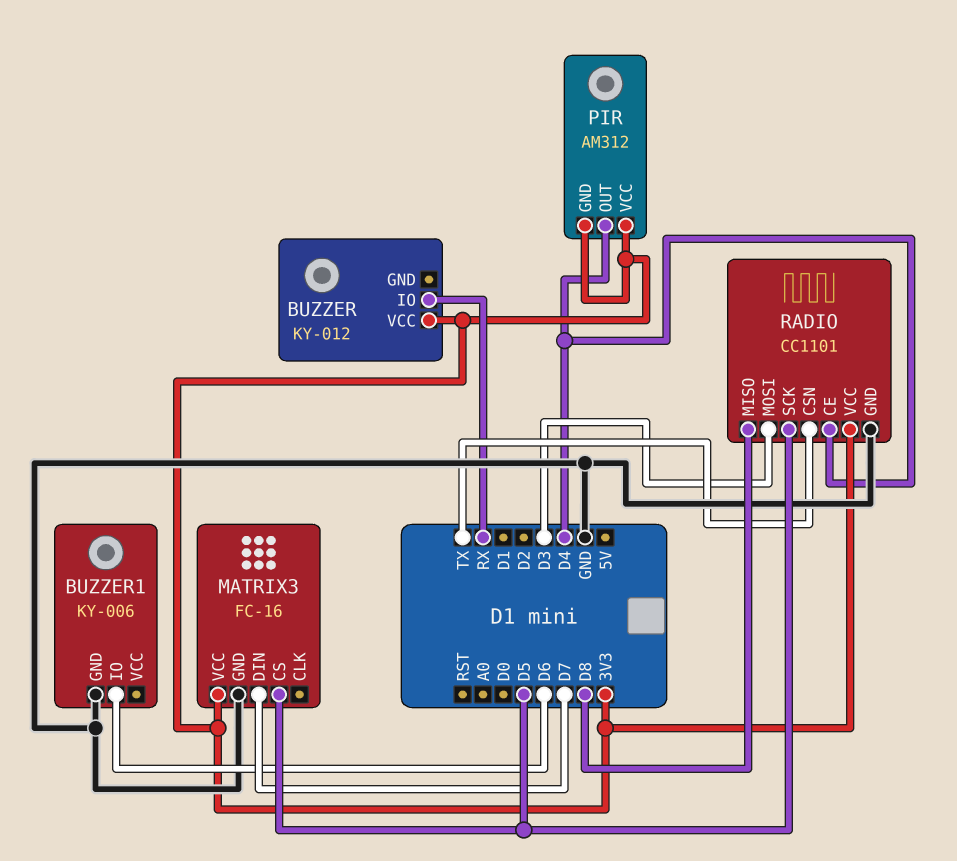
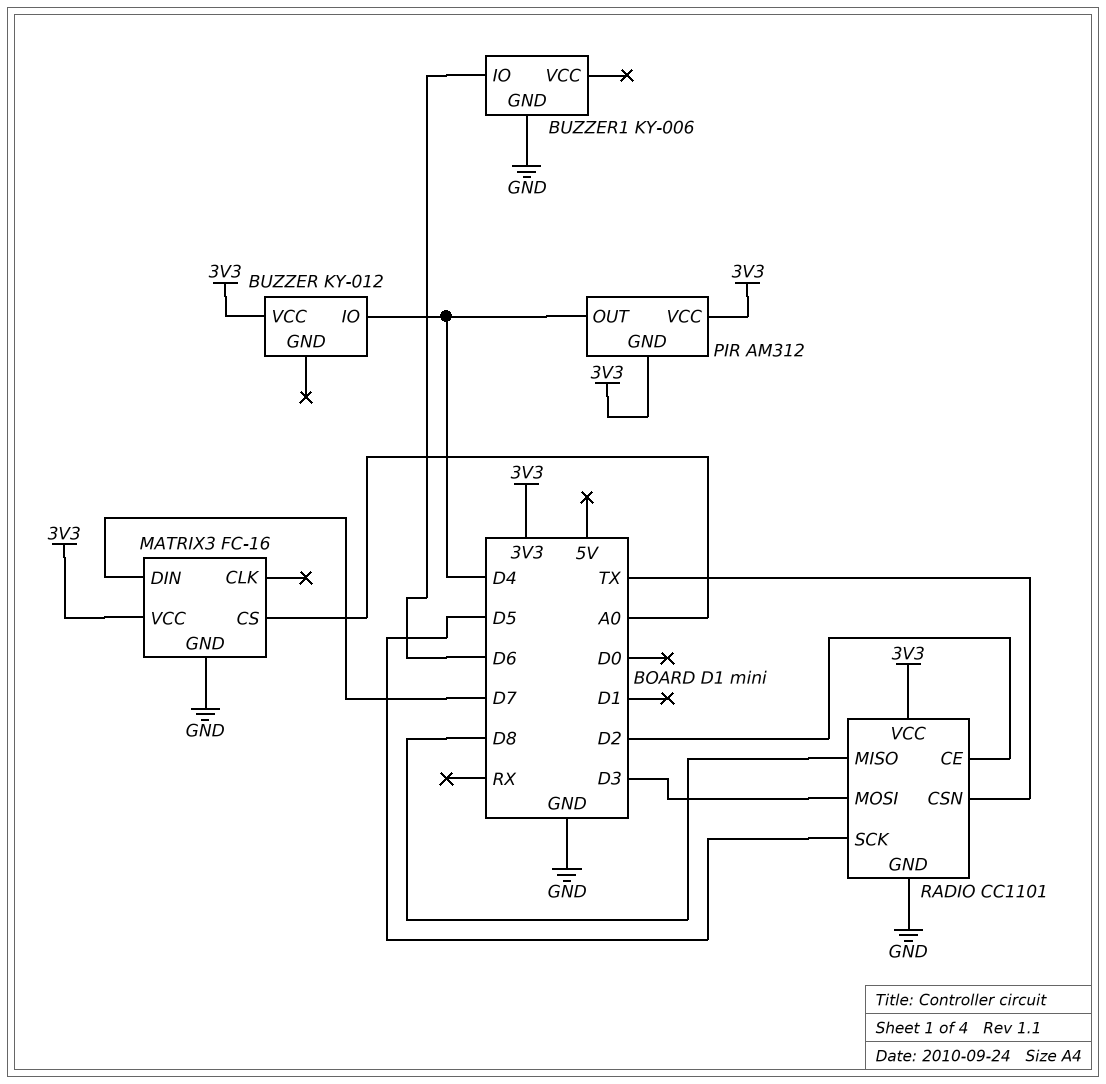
BUZZER pin IO: RX -> D4
MATRIX3 pin CS: D5 -> A0
RADIO pin CE: D4 -> D2

